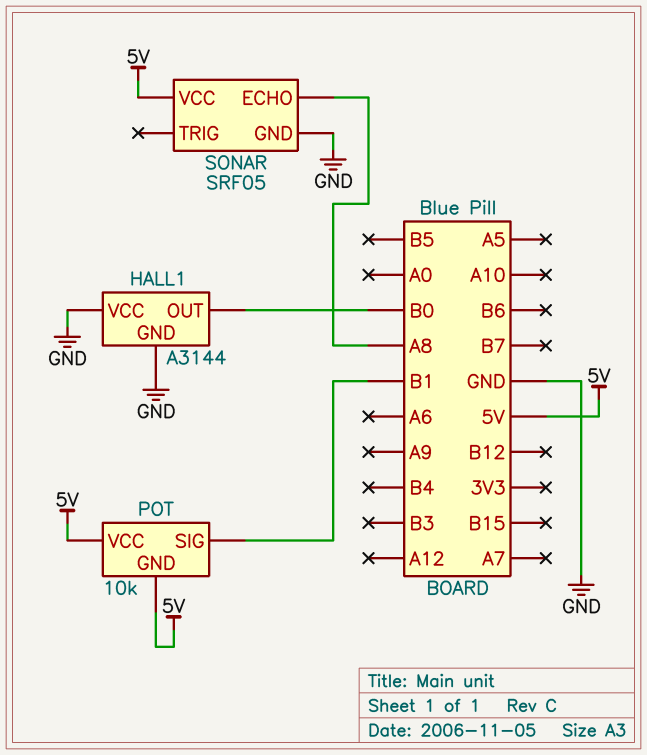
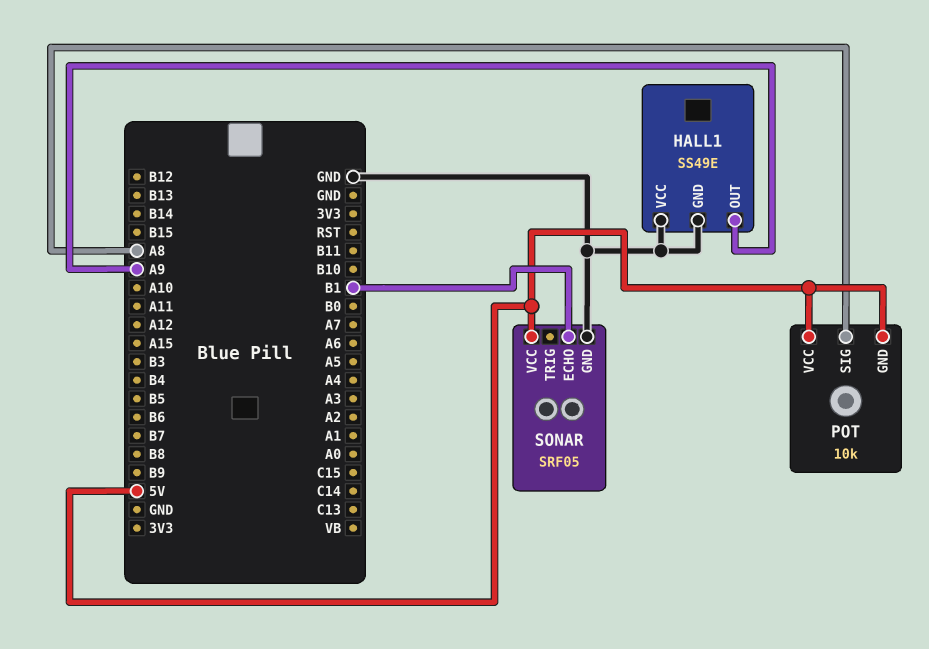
HALL1: A3144 -> SS49E
HALL1 pin OUT: B0 -> A9
POT pin SIG: B1 -> A8
SONAR pin ECHO: A8 -> B1

